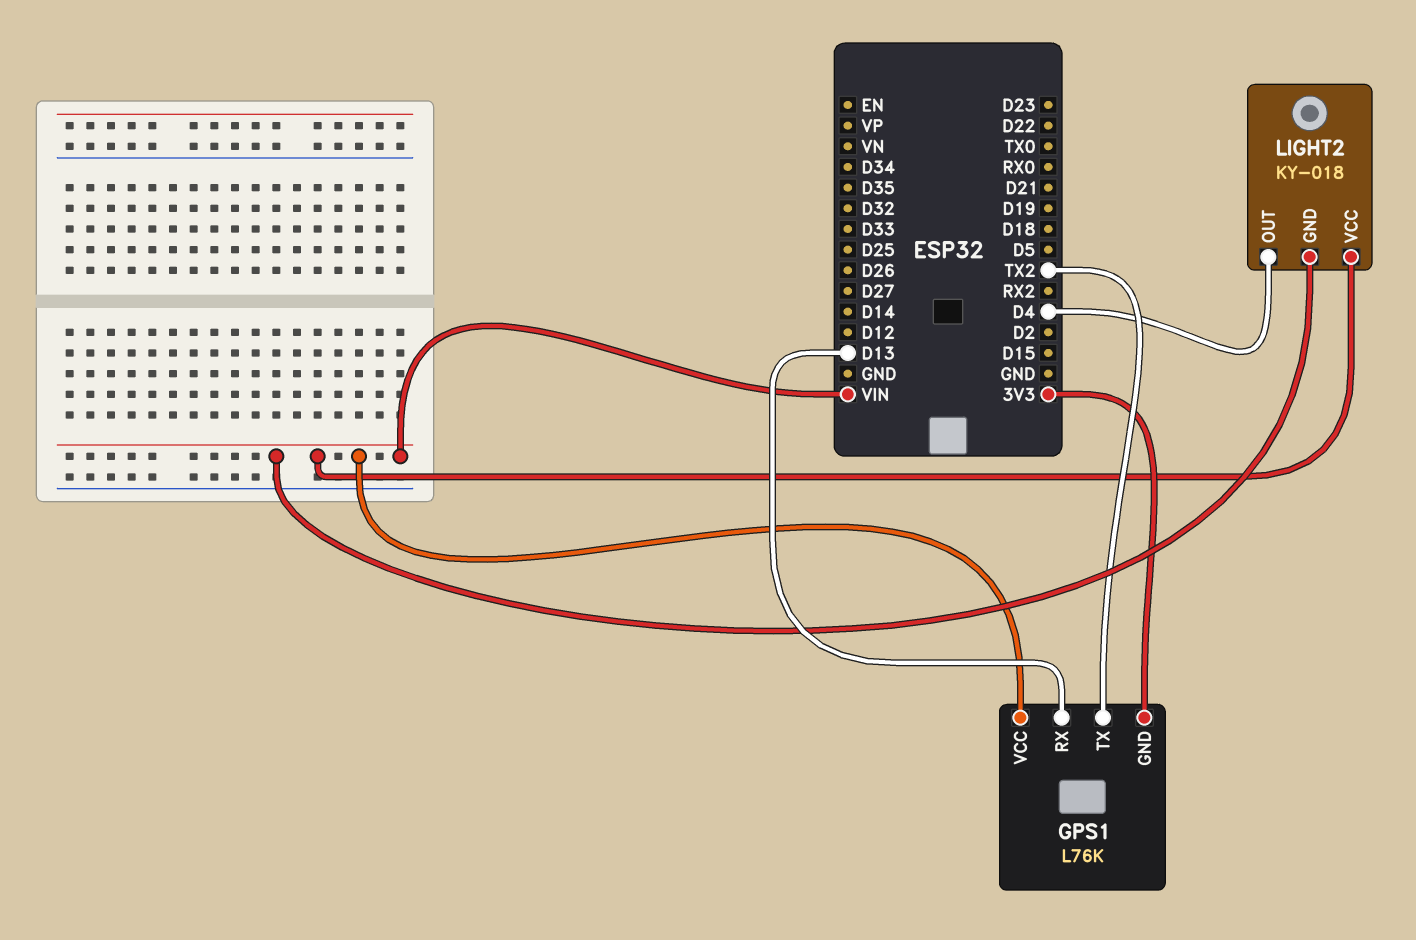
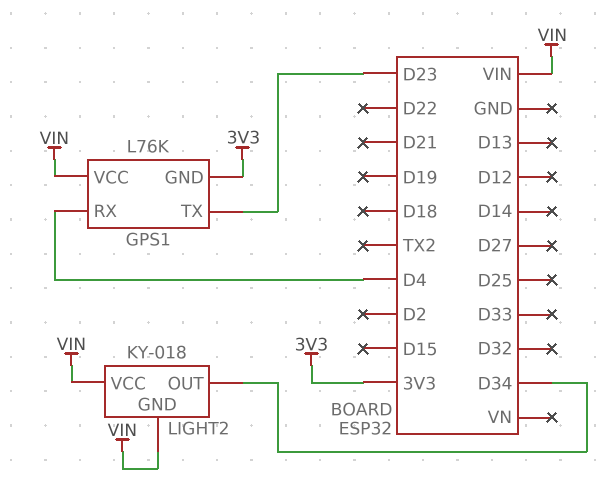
GPS1 pin RX: D13 -> D4
GPS1 pin TX: TX2 -> D23
LIGHT2 pin OUT: D4 -> D34

